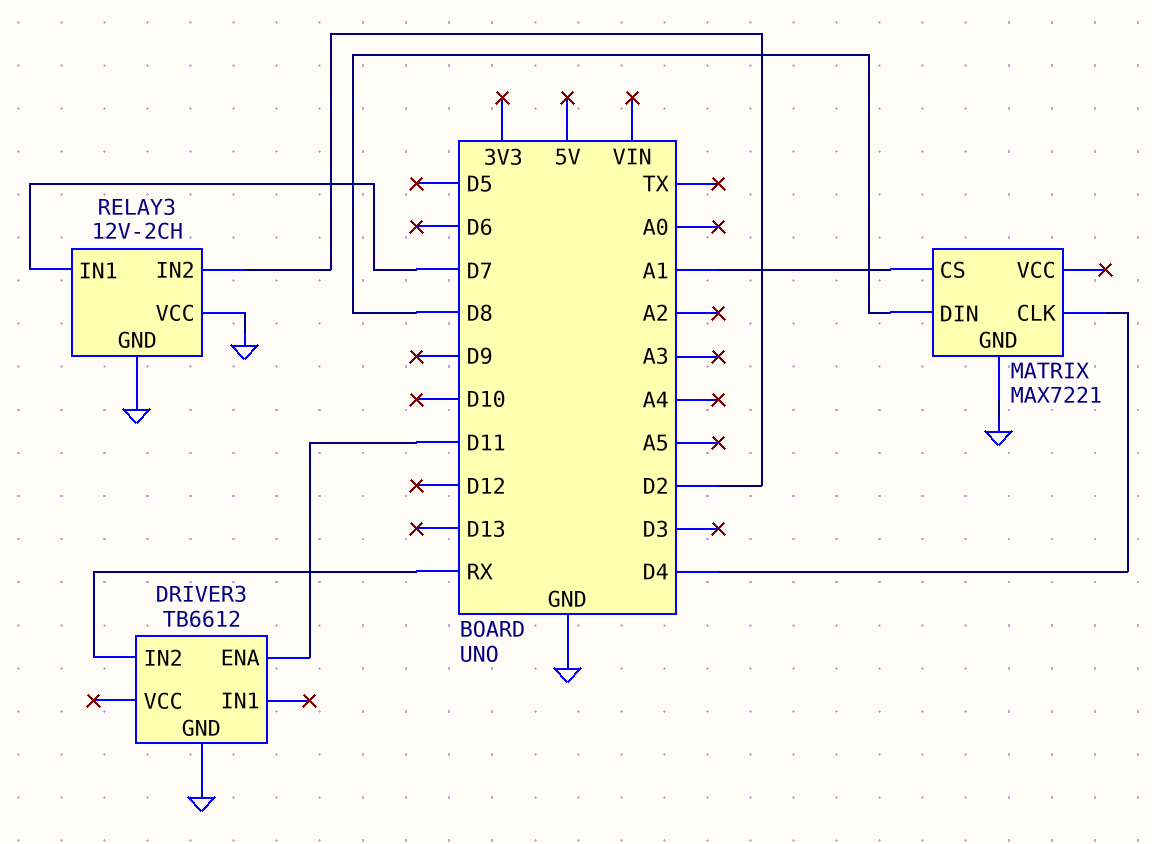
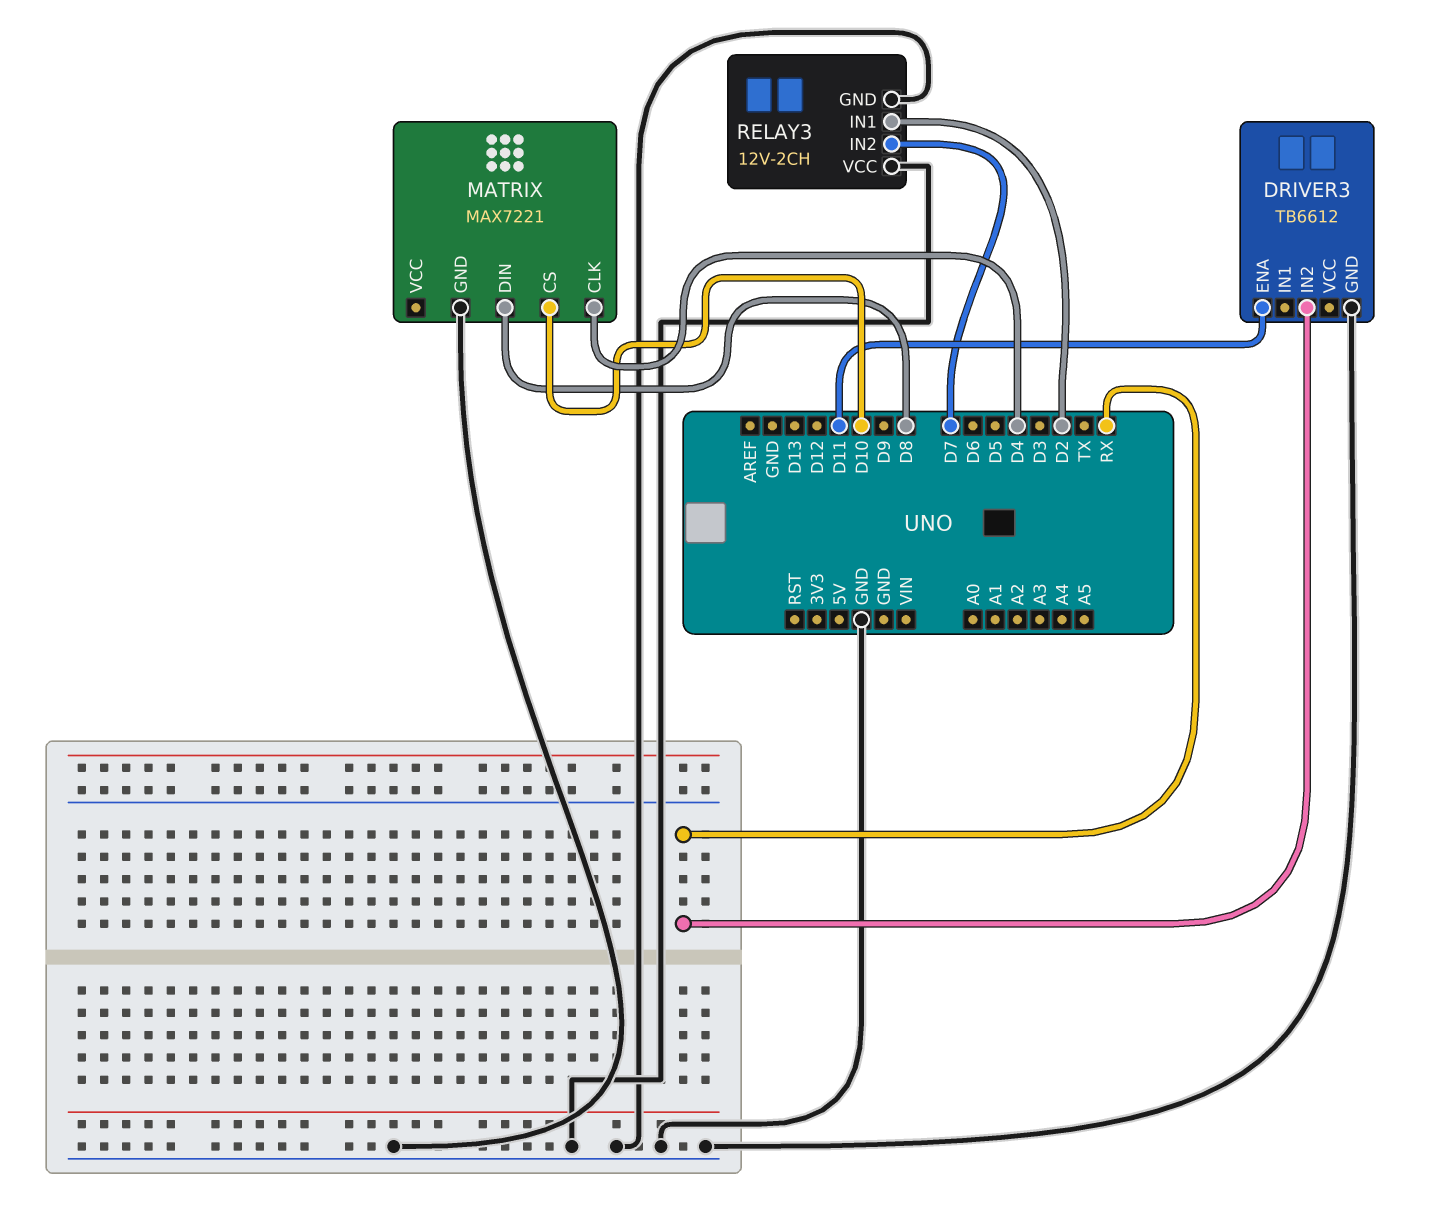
MATRIX pin CS: A1 -> D10
RELAY3 pin IN1: D7 -> D2
RELAY3 pin IN2: D2 -> D7

